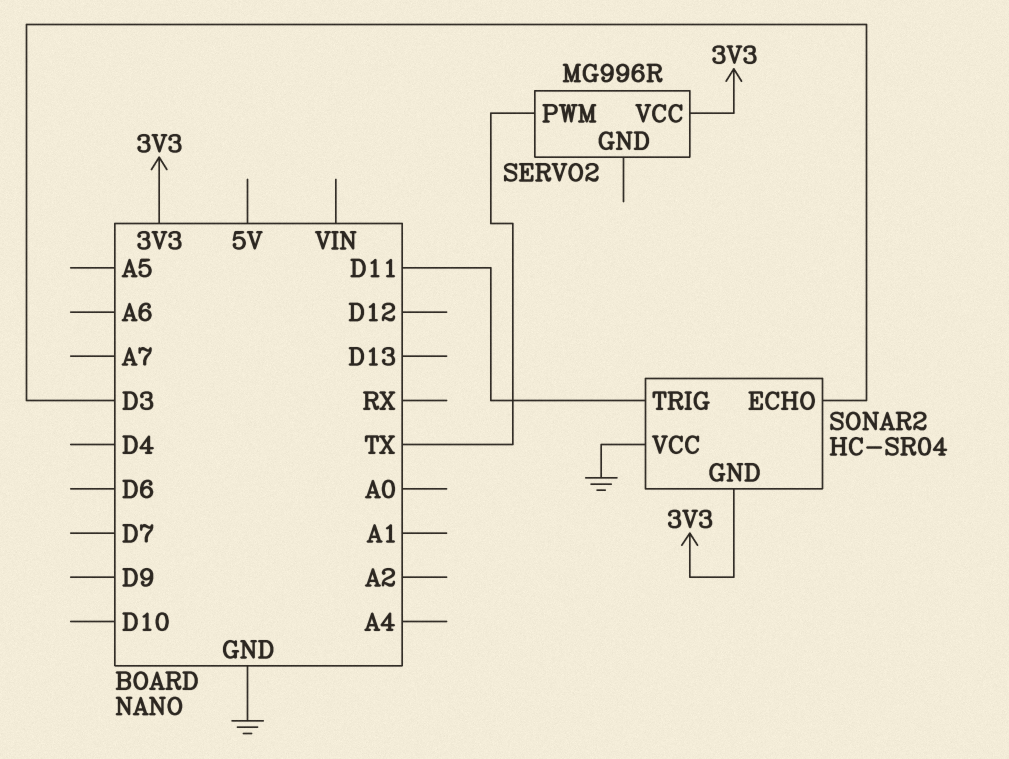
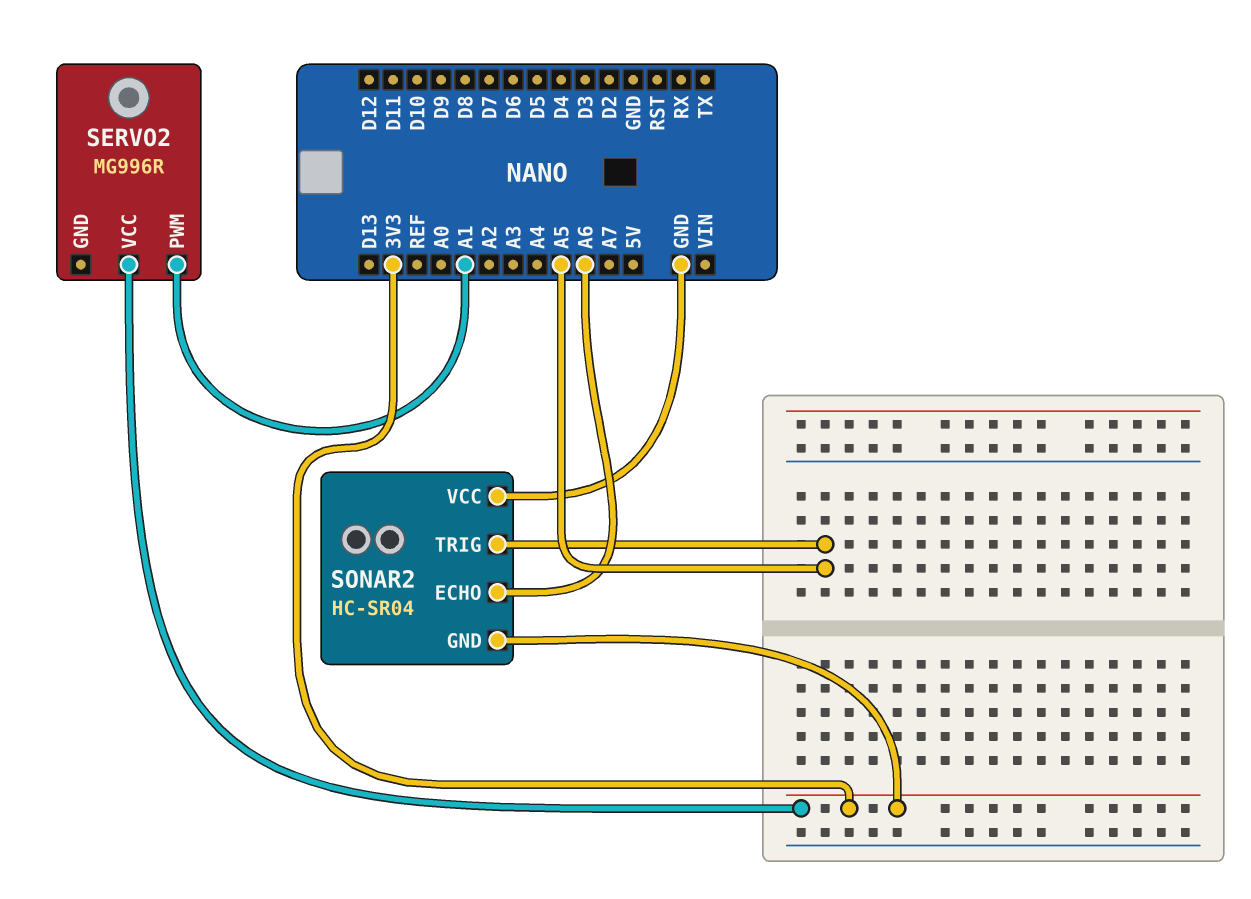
SERVO2 pin PWM: TX -> A1
SONAR2 pin ECHO: D3 -> A6
SONAR2 pin TRIG: D11 -> A5

